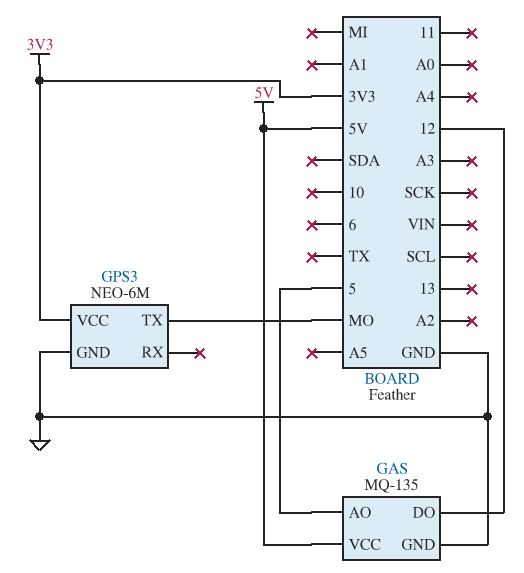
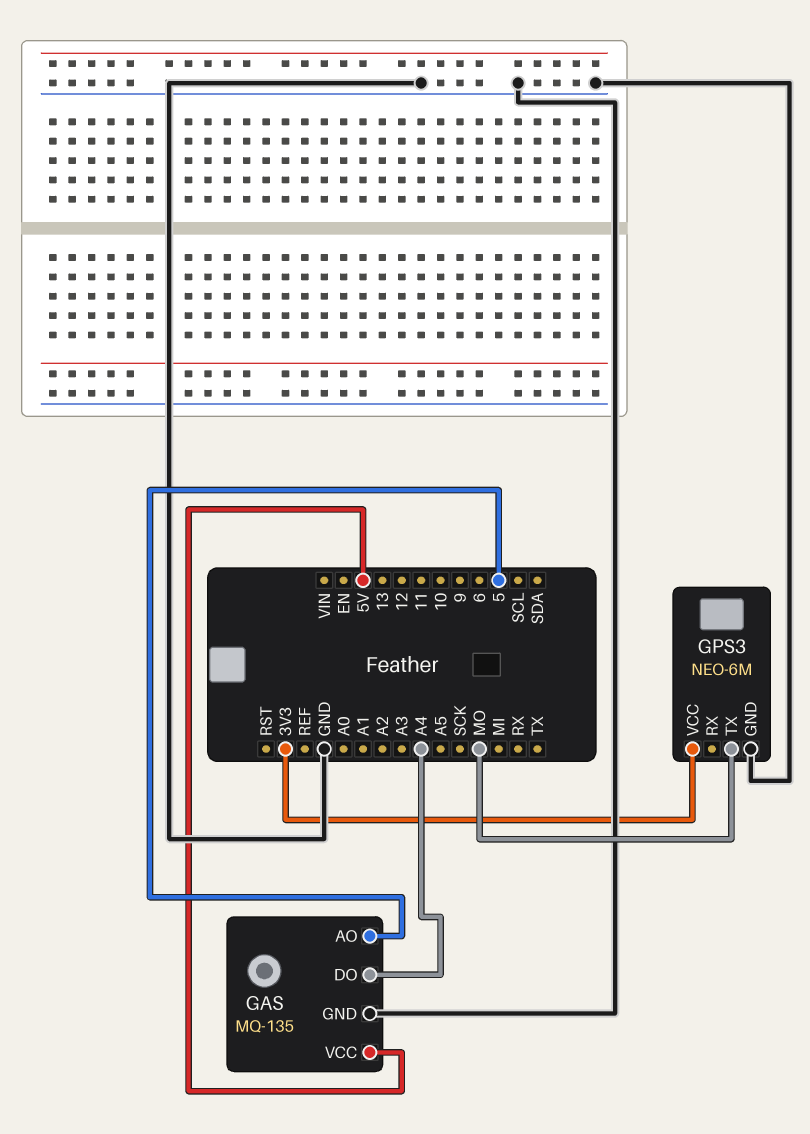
GAS pin DO: 12 -> A4

